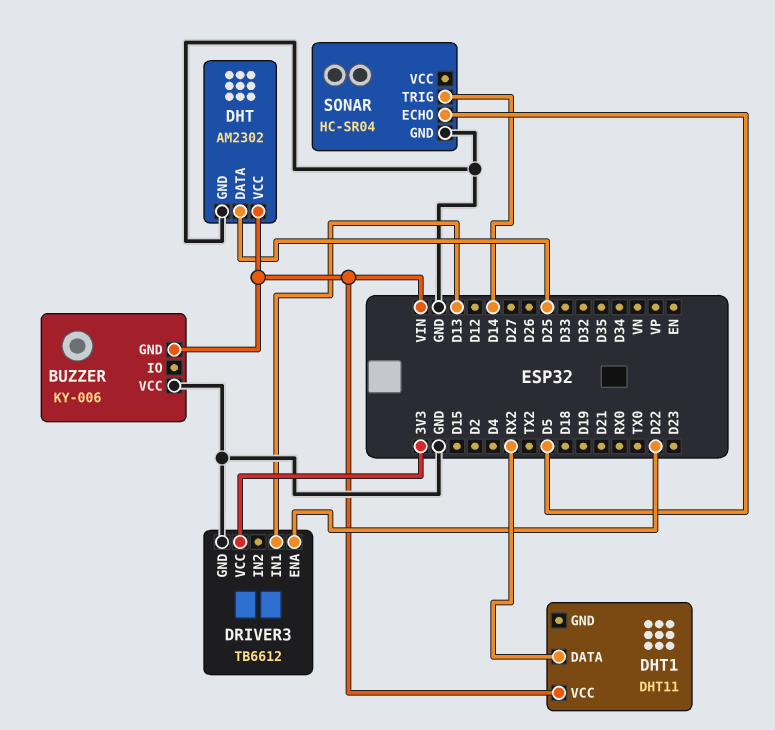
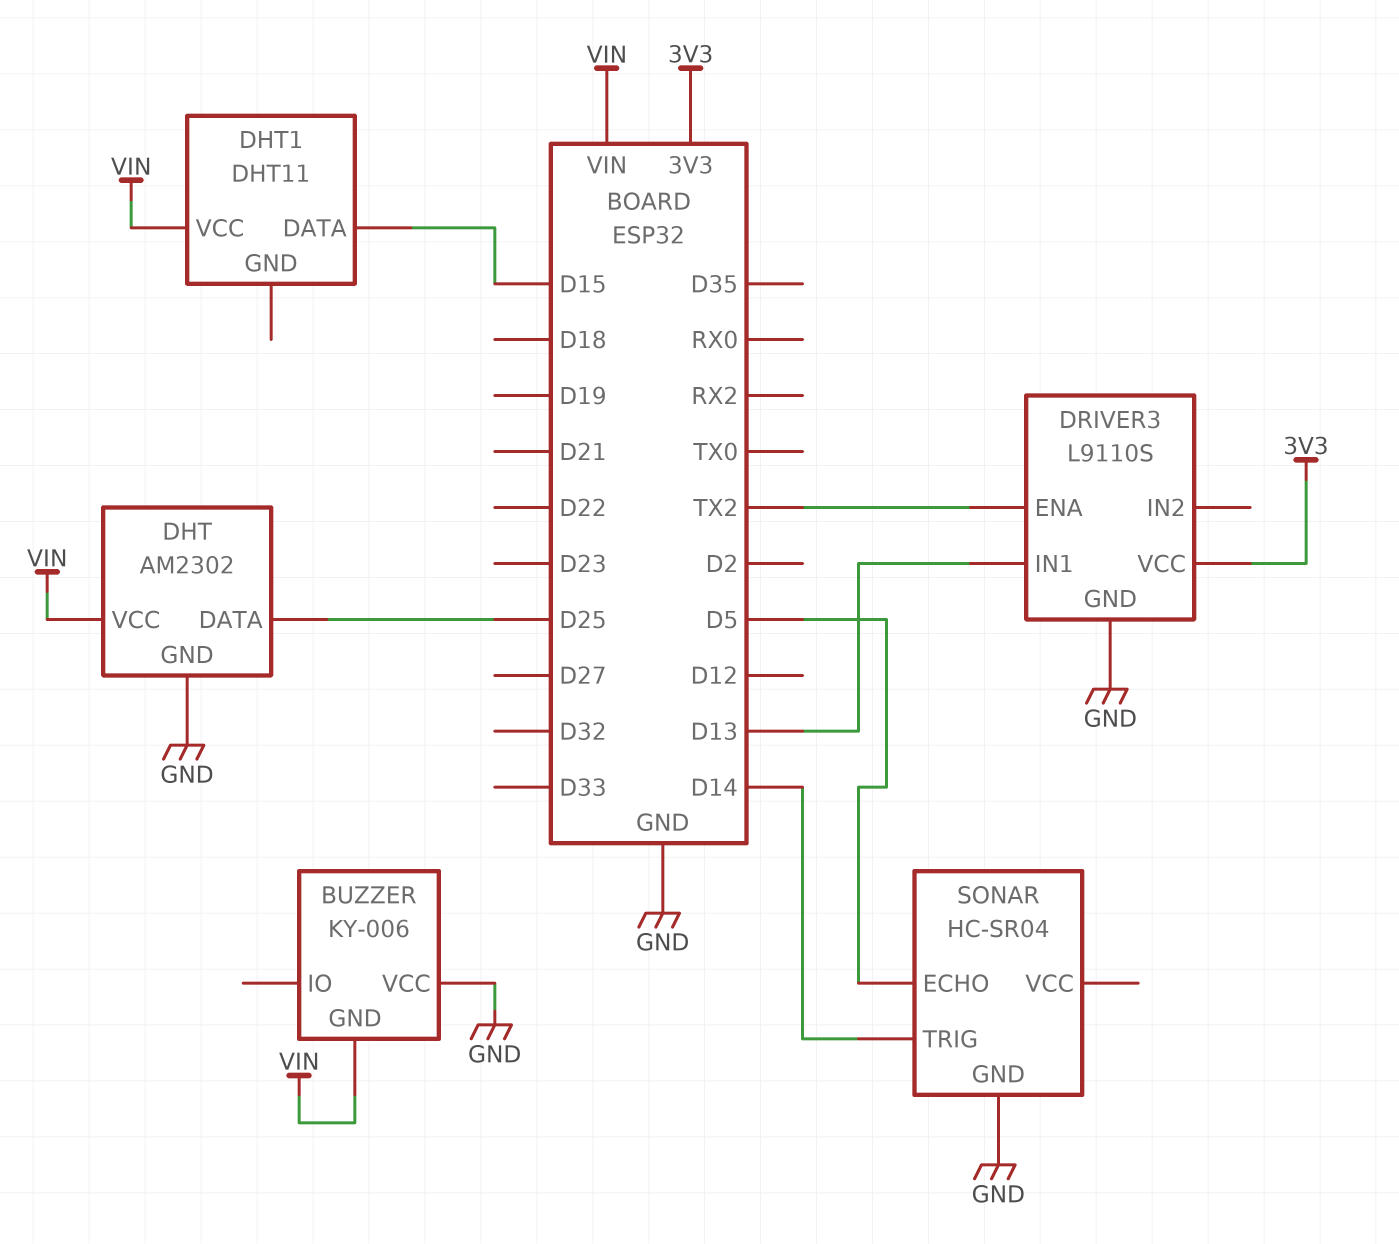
DHT1 pin DATA: RX2 -> D15
DRIVER3: TB6612 -> L9110S
DRIVER3 pin ENA: D22 -> TX2

